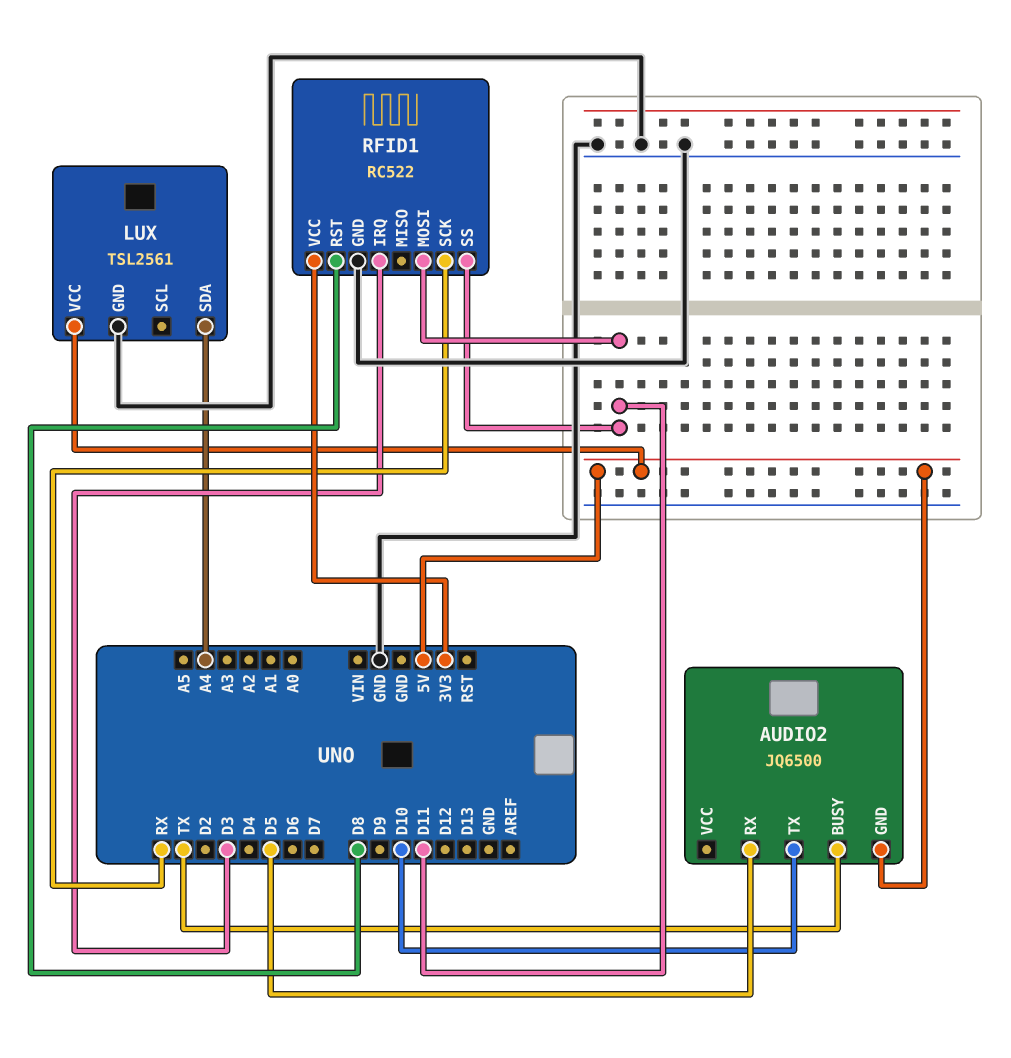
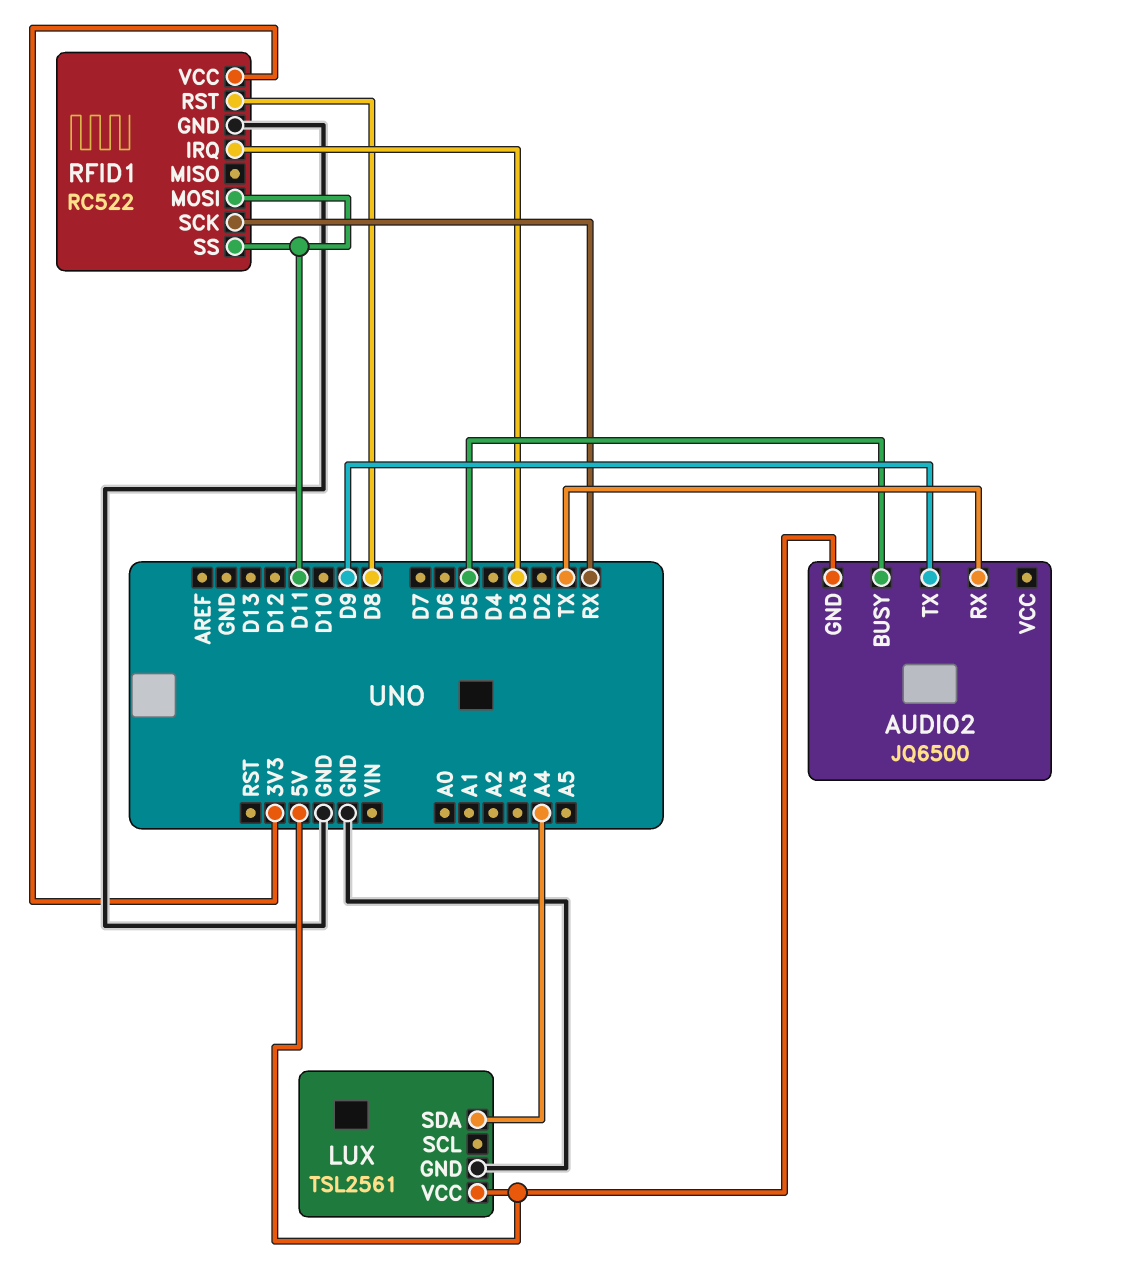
AUDIO2 pin BUSY: TX -> D5
AUDIO2 pin RX: D5 -> TX
AUDIO2 pin TX: D10 -> D9

